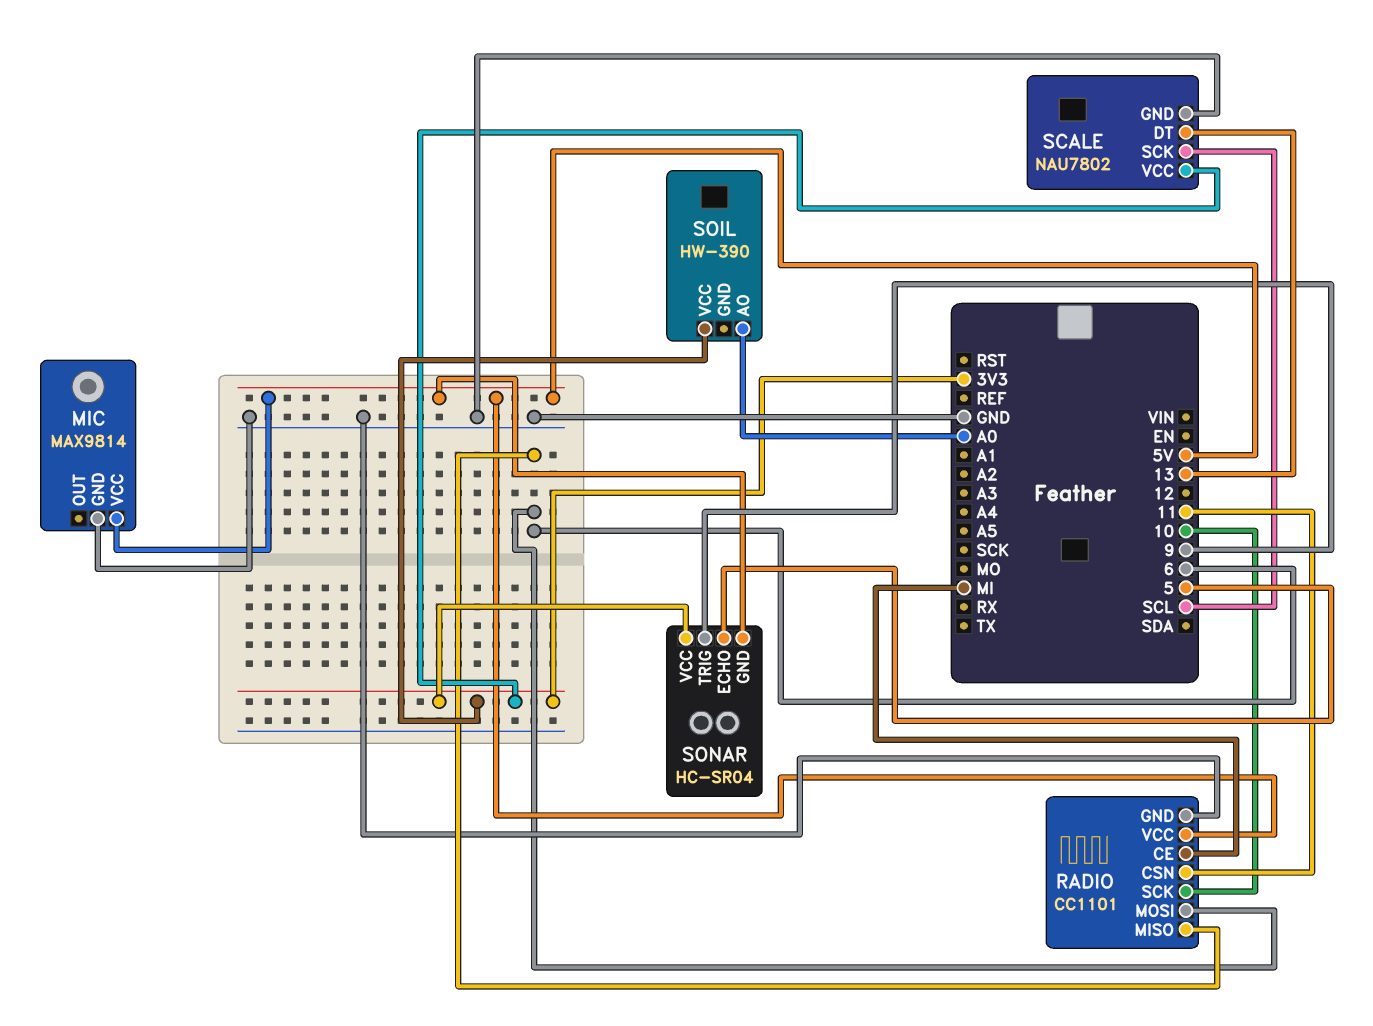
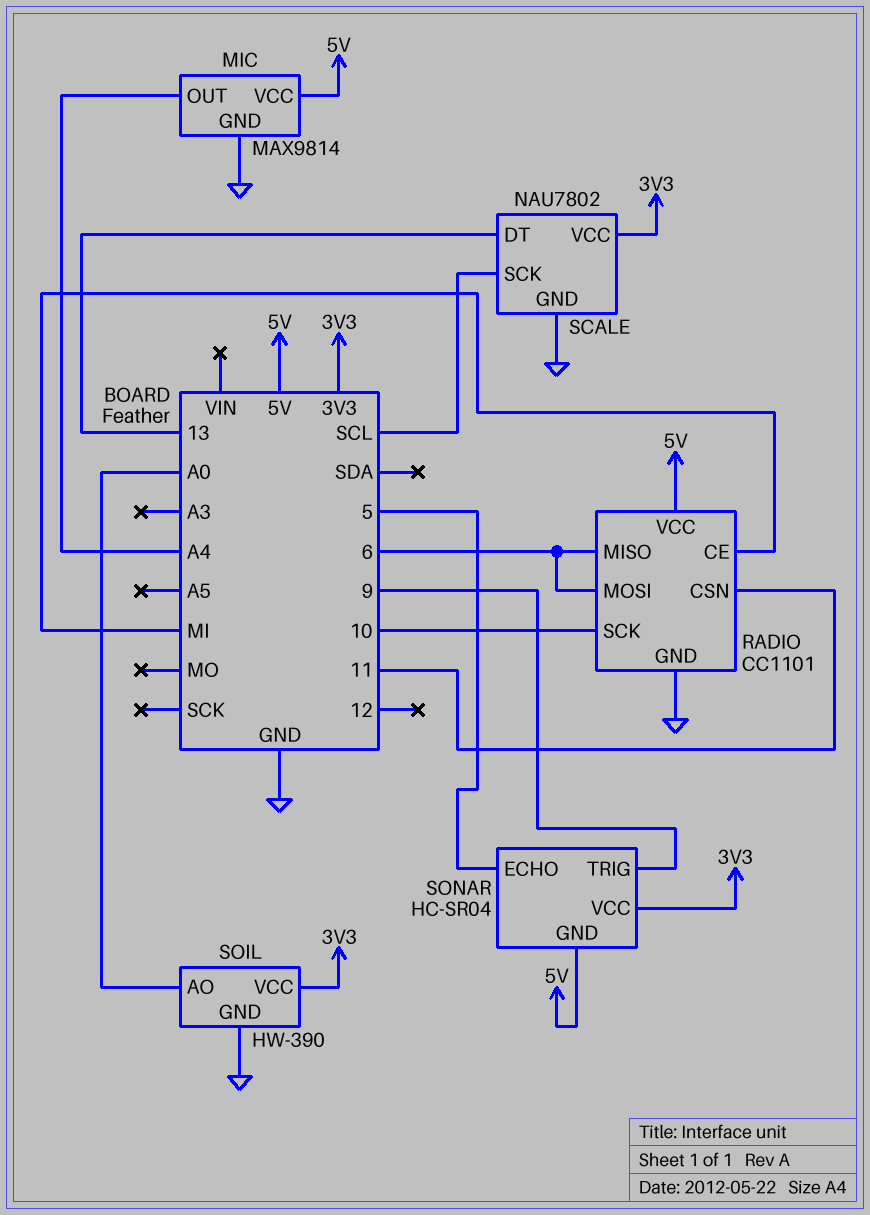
MIC pin OUT: none -> A4
SOIL pin GND: none -> GND

